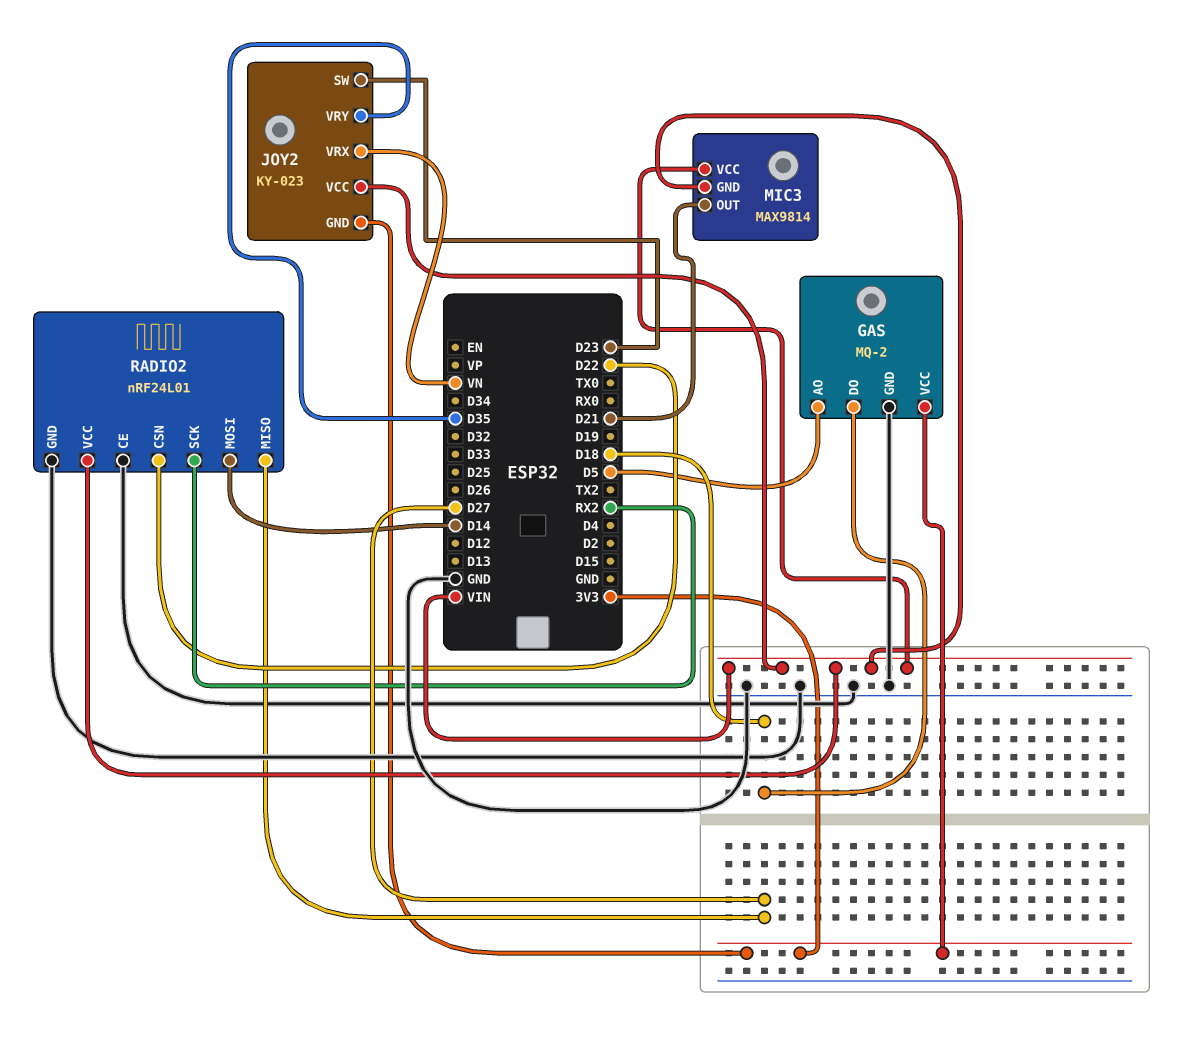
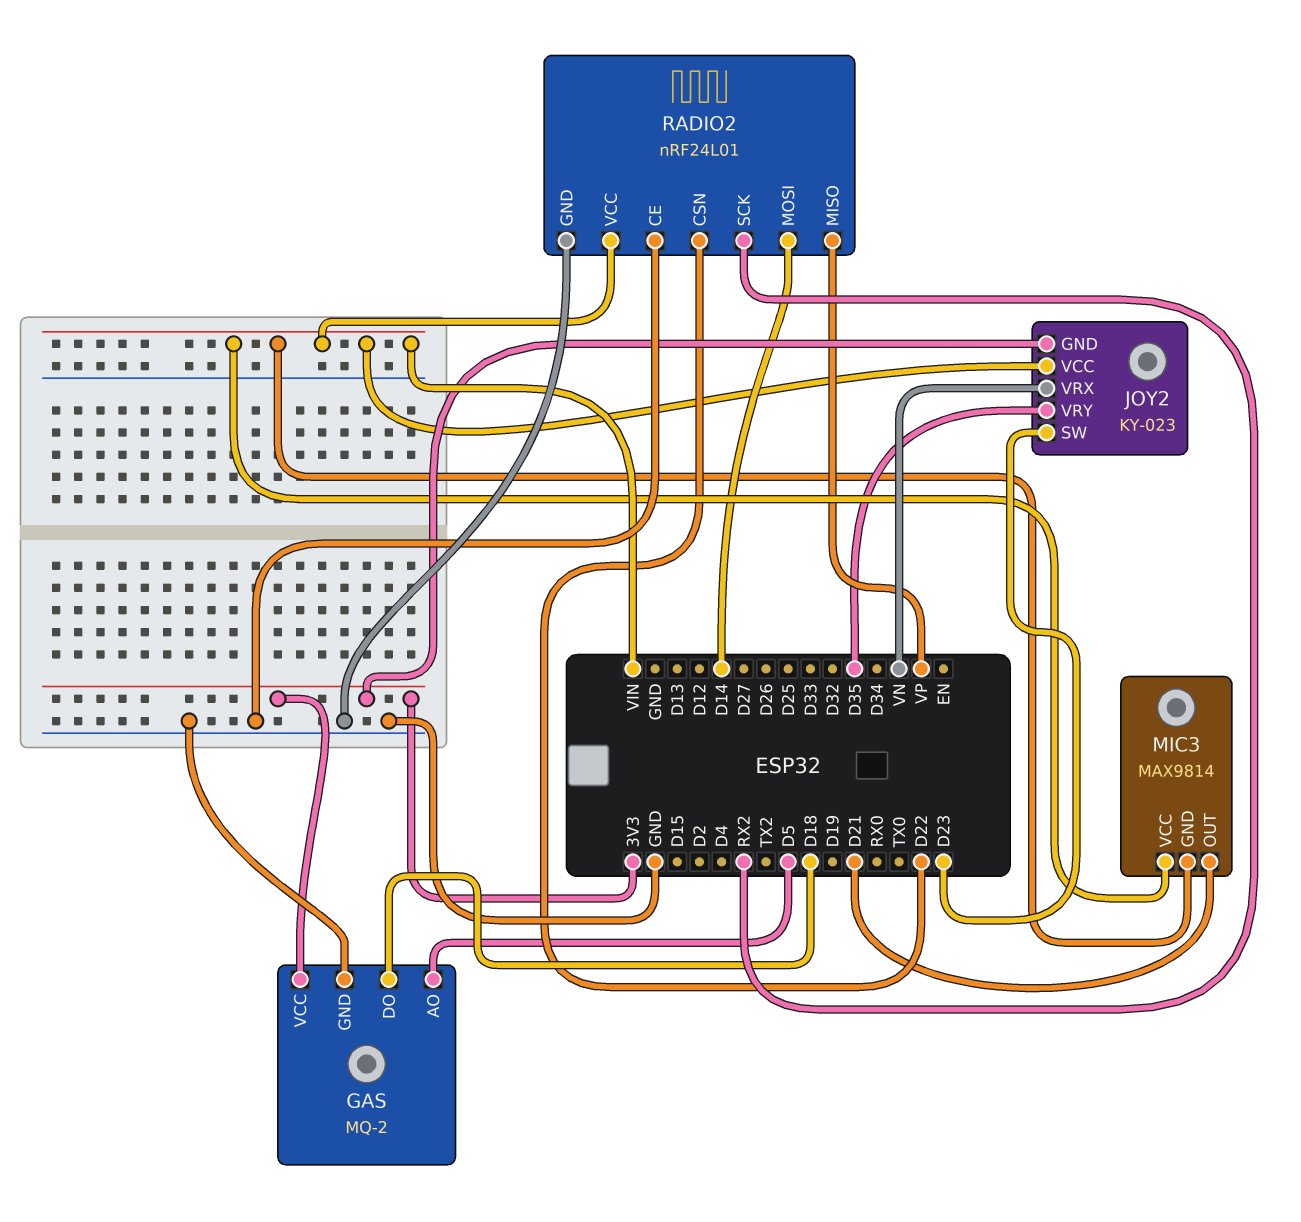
RADIO2 pin MISO: D27 -> VP

